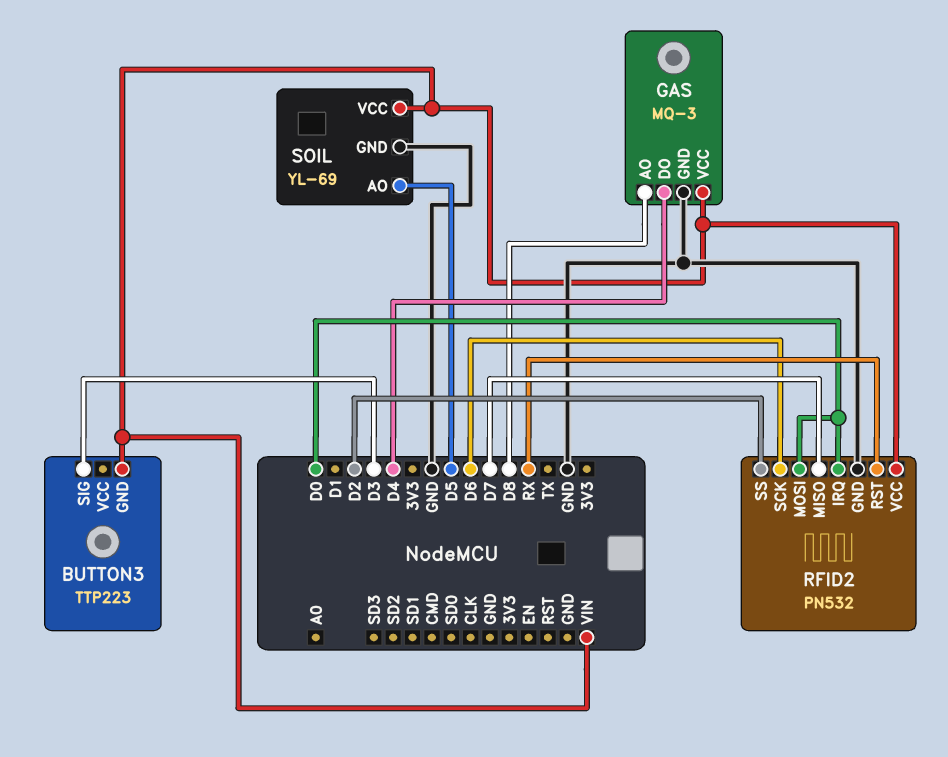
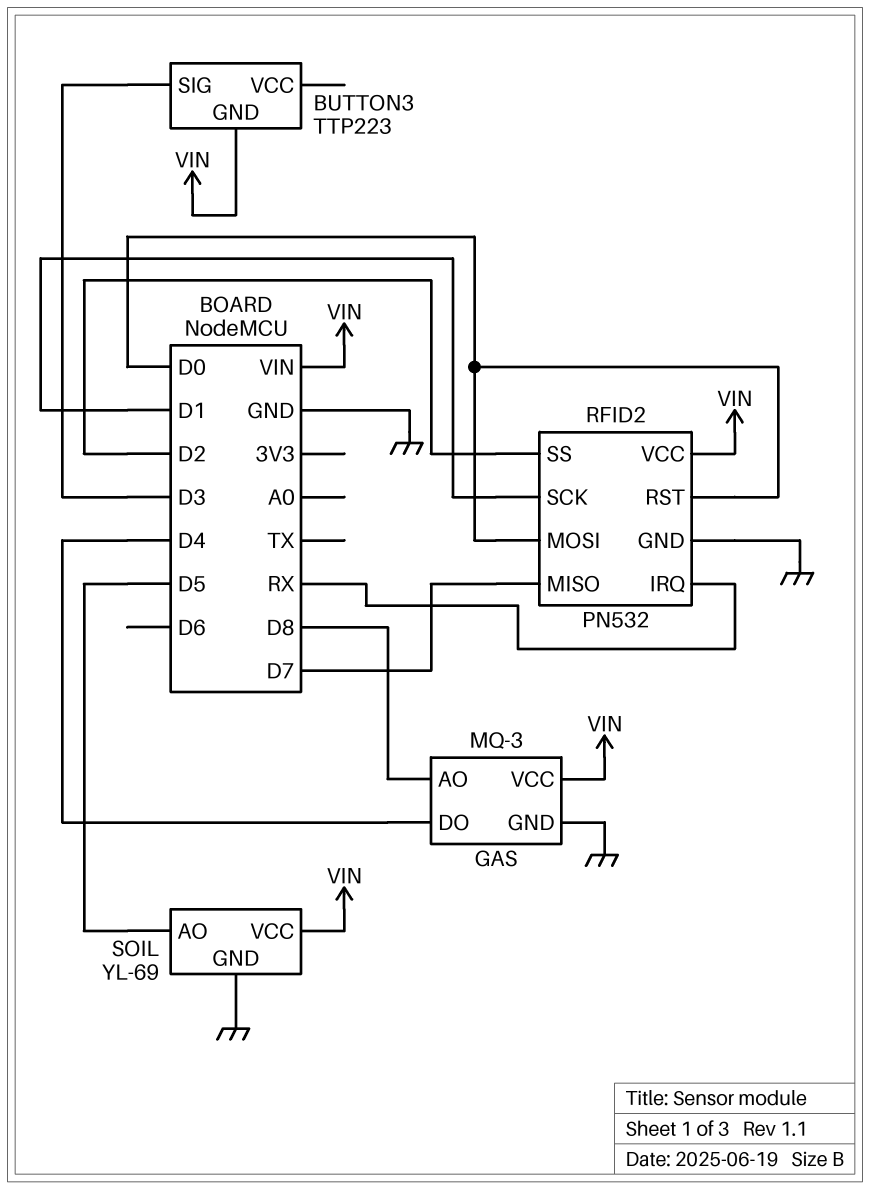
RFID2 pin IRQ: D0 -> RX
RFID2 pin RST: RX -> D0
RFID2 pin SCK: D6 -> D1

